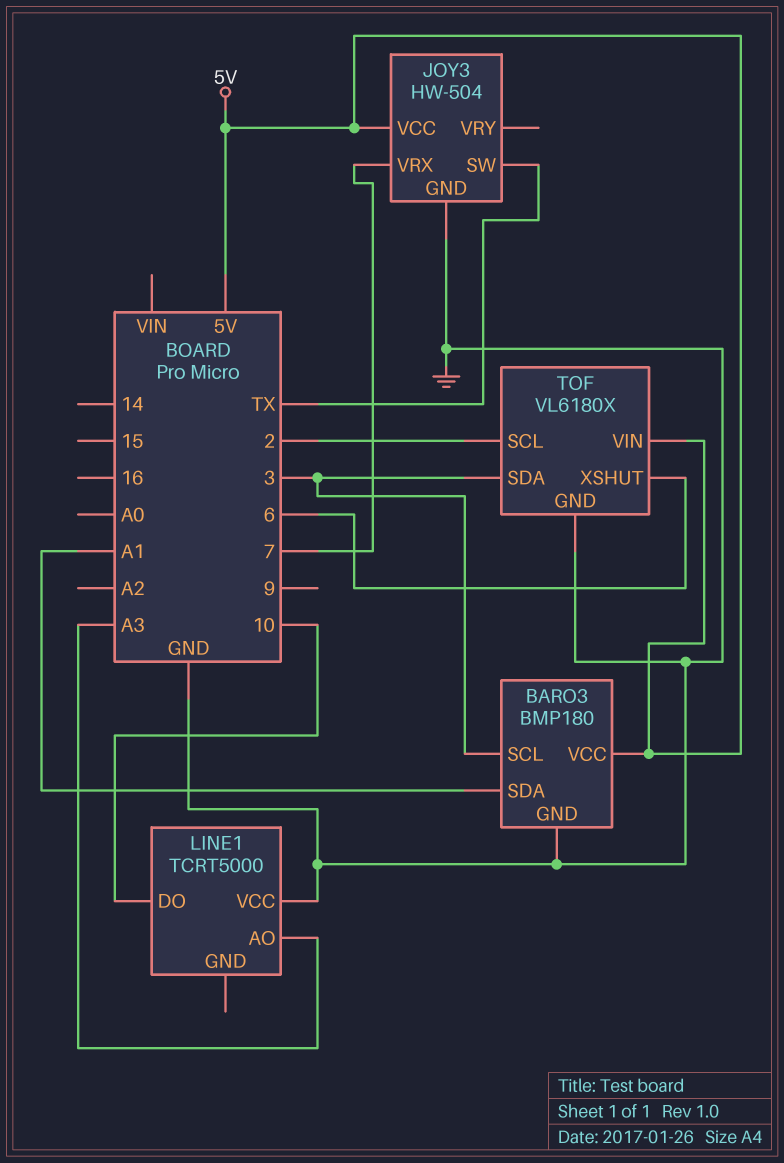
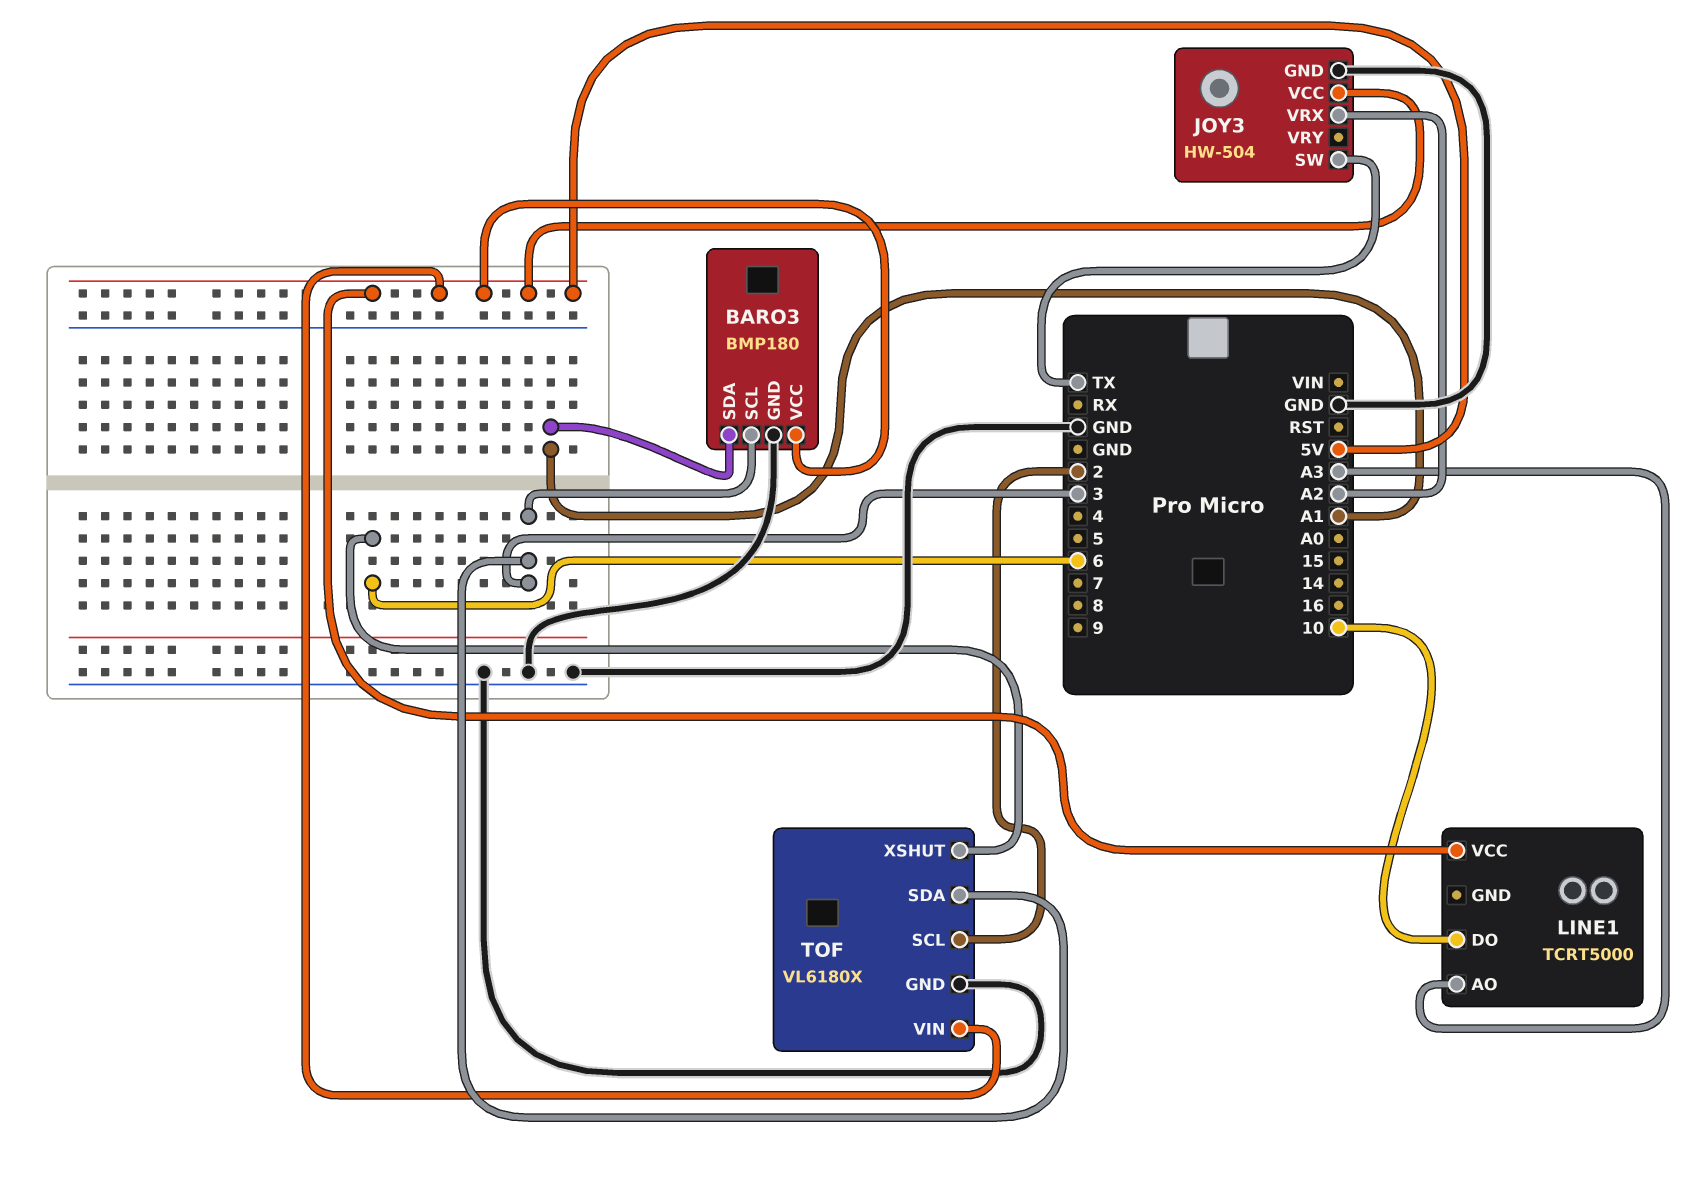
JOY3 pin VRX: 7 -> A2
LINE1 pin VCC: GND -> 5V

